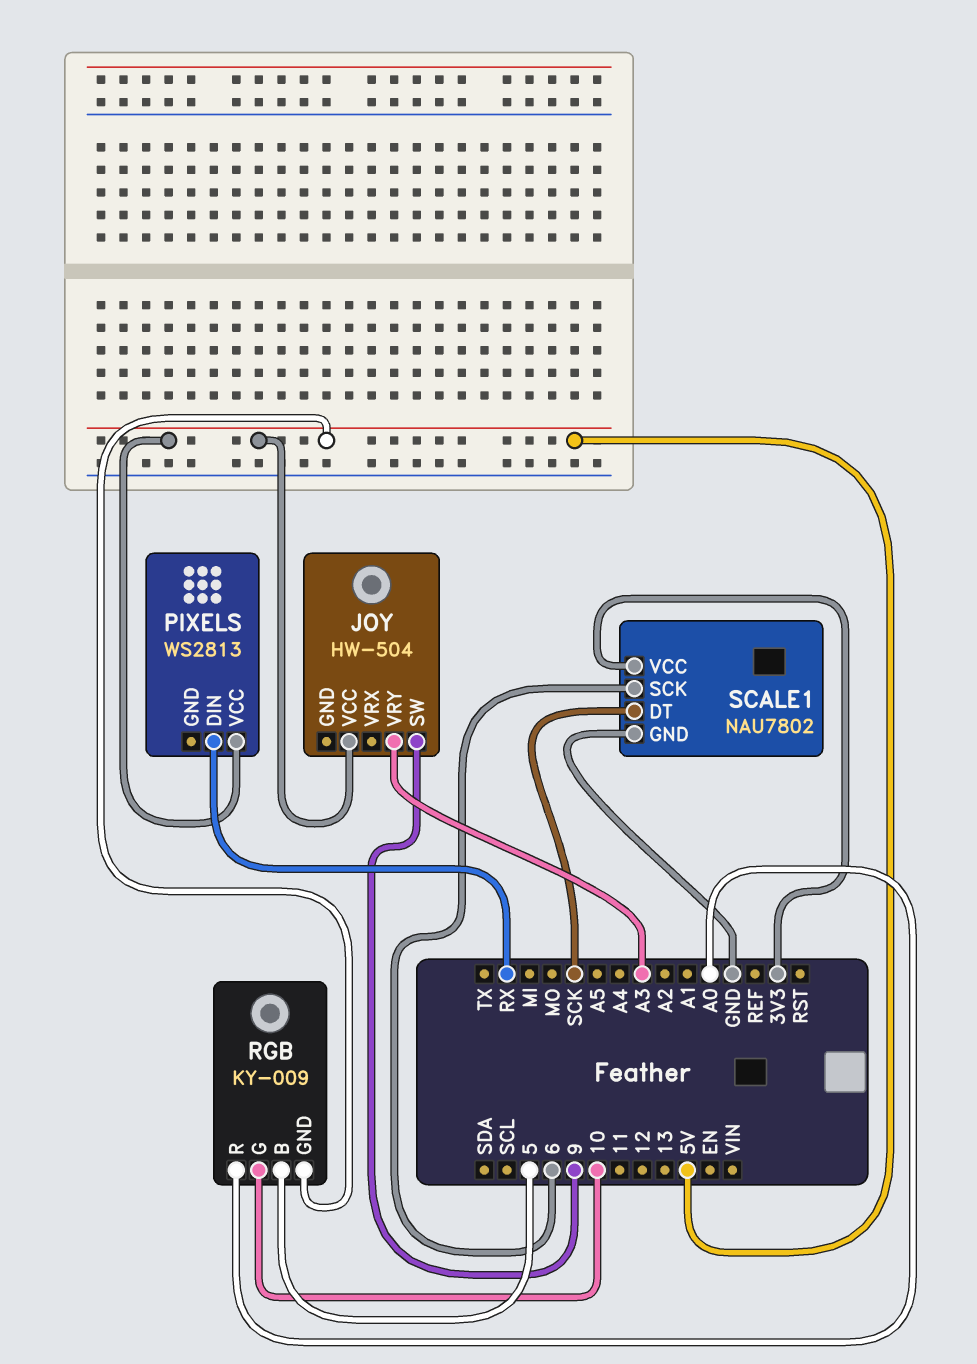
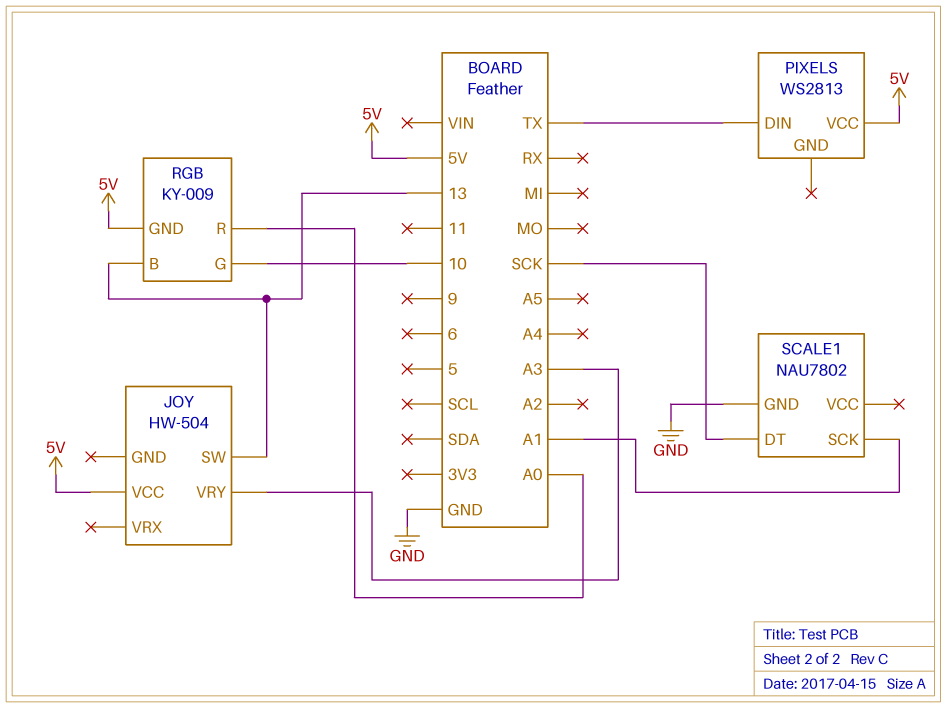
JOY pin SW: 9 -> 13
PIXELS pin DIN: RX -> TX
RGB pin B: 5 -> 13
SCALE1 pin SCK: 6 -> A1
SCALE1 pin VCC: 3V3 -> none

